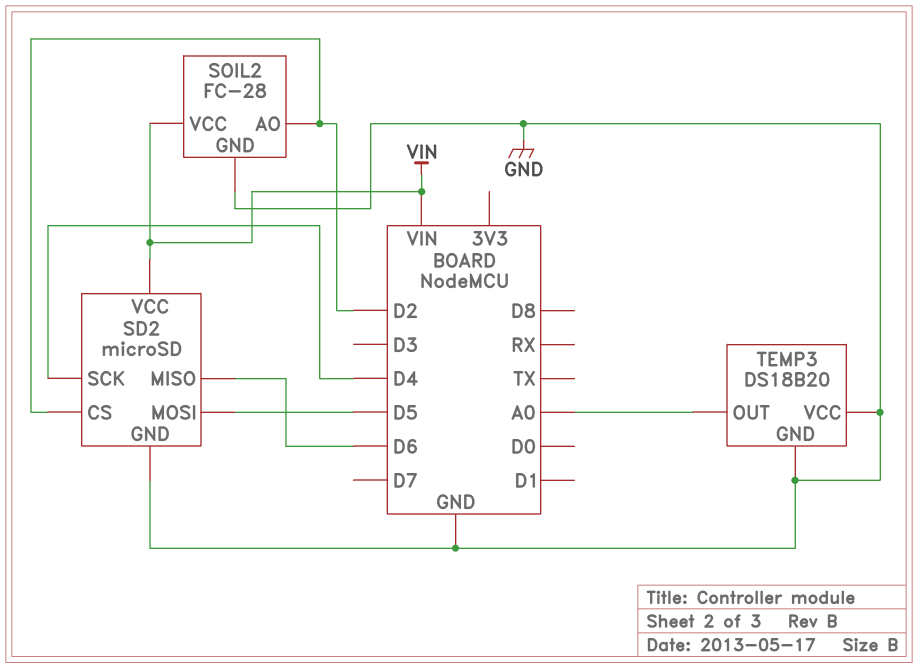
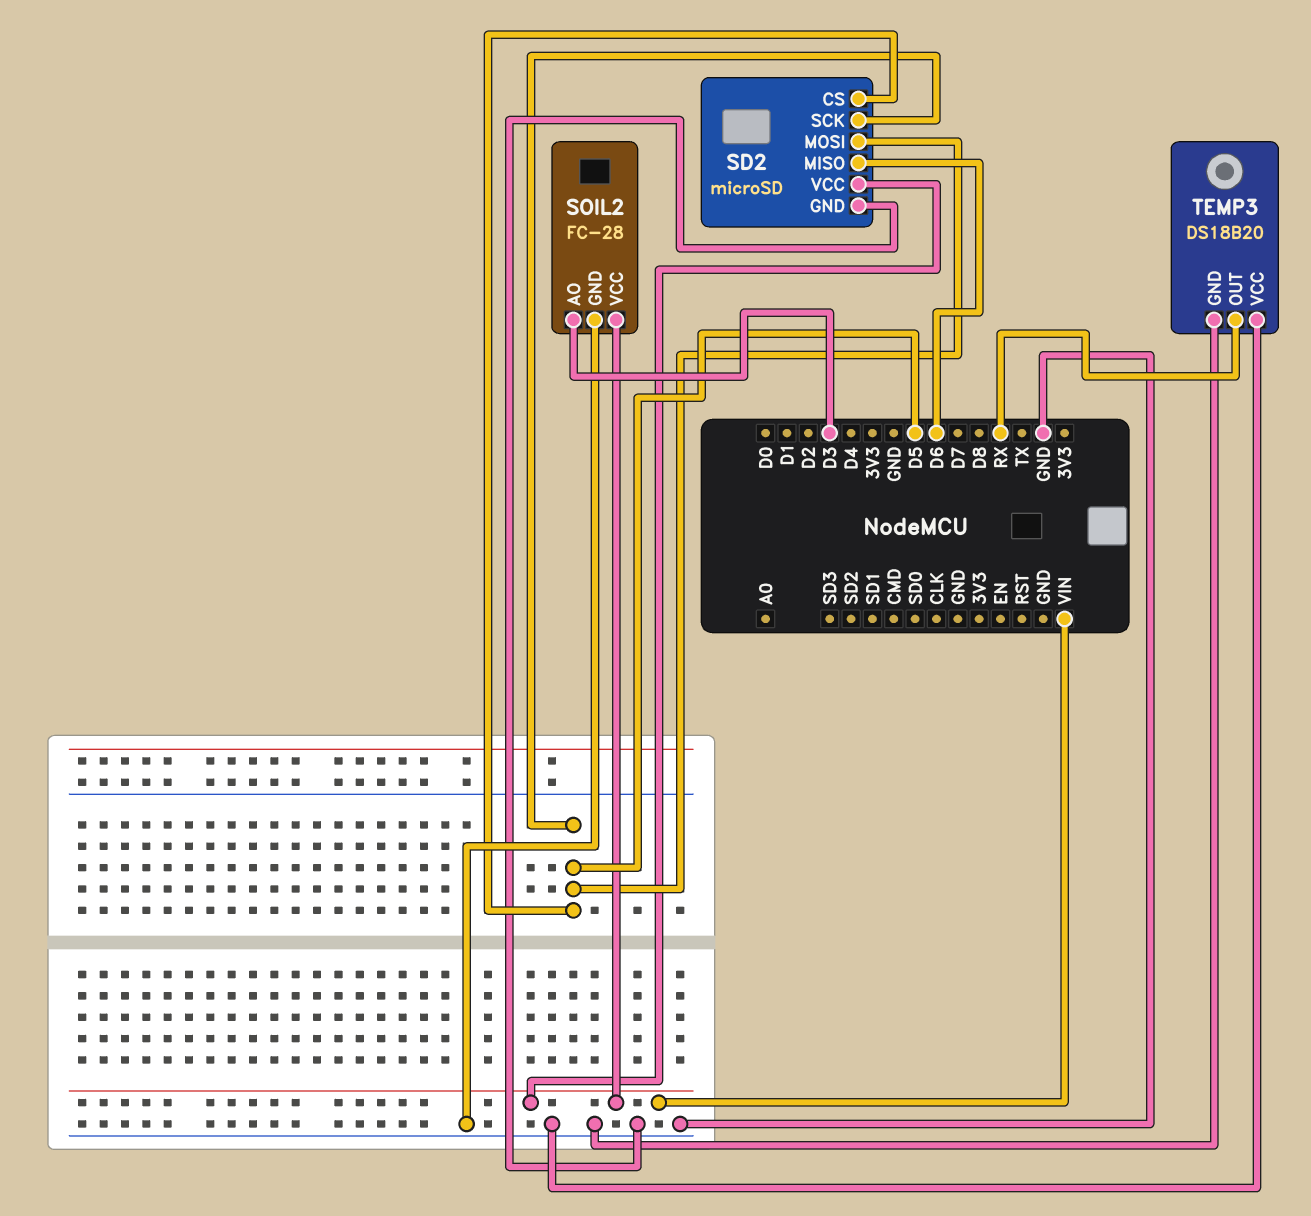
SD2 pin CS: D2 -> D5
SD2 pin SCK: D4 -> D5
SOIL2 pin AO: D2 -> D3
TEMP3 pin OUT: A0 -> RX

